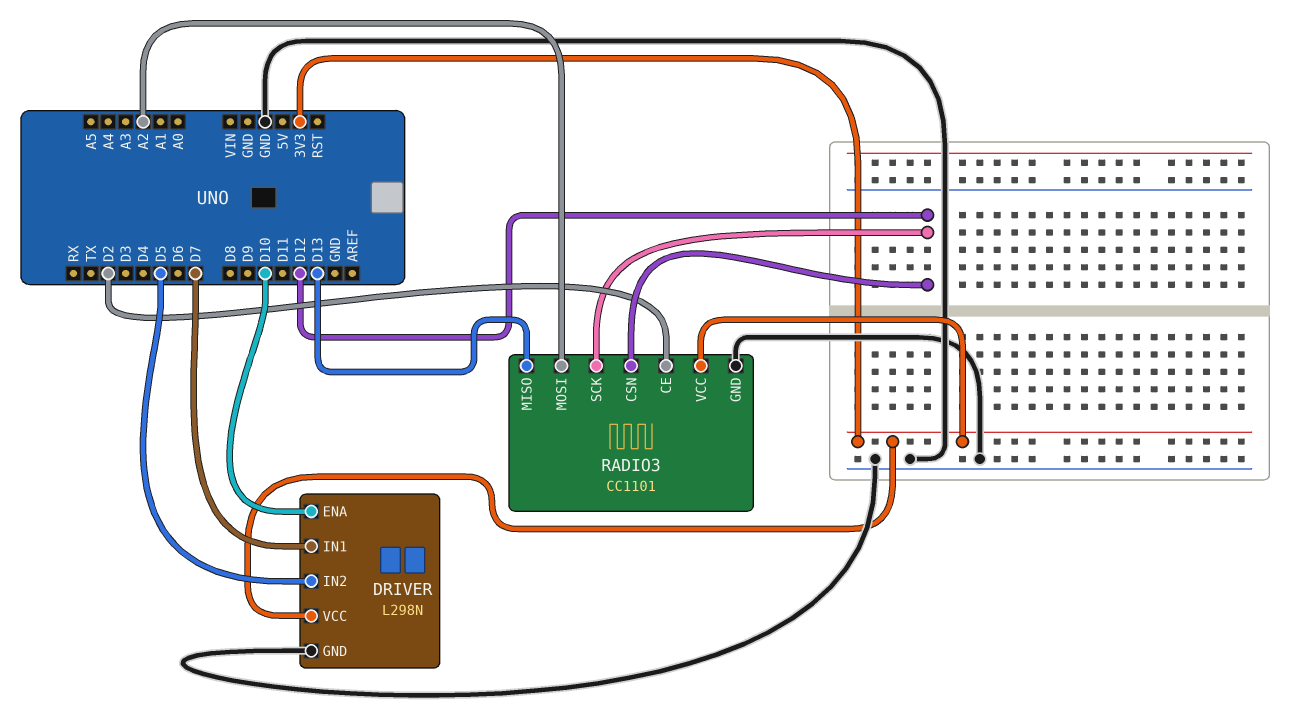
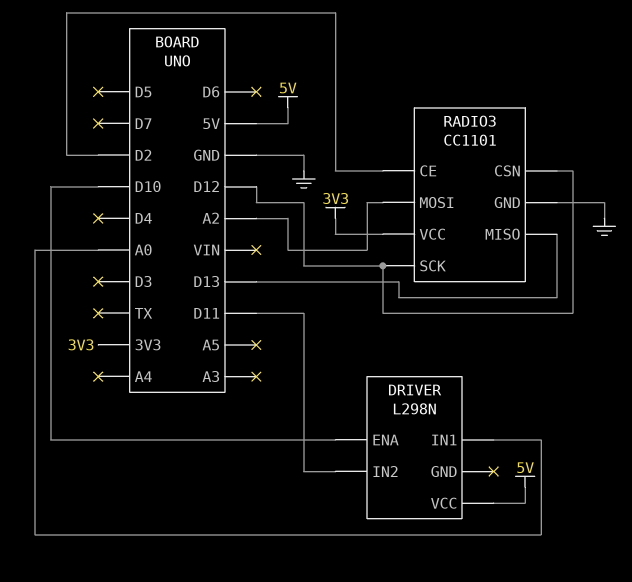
DRIVER pin GND: GND -> none
DRIVER pin IN1: D7 -> A0
DRIVER pin IN2: D5 -> D11
DRIVER pin VCC: 3V3 -> 5V

